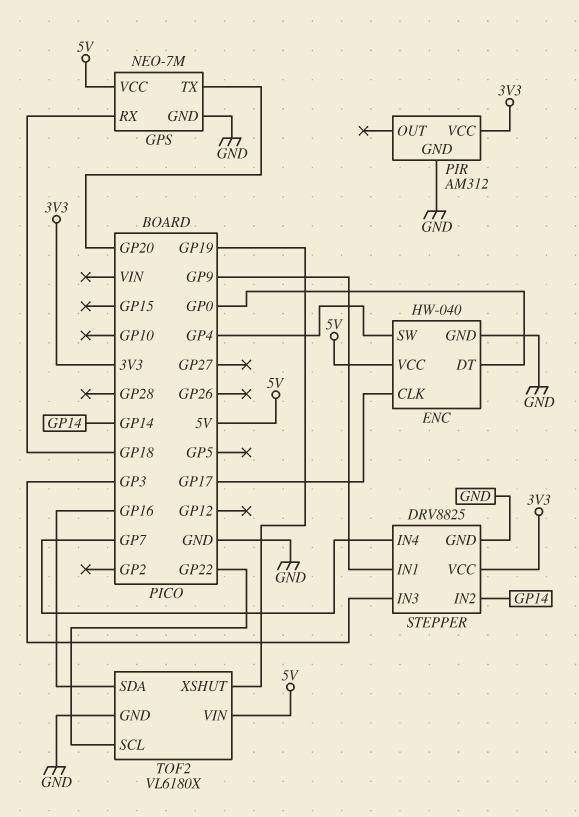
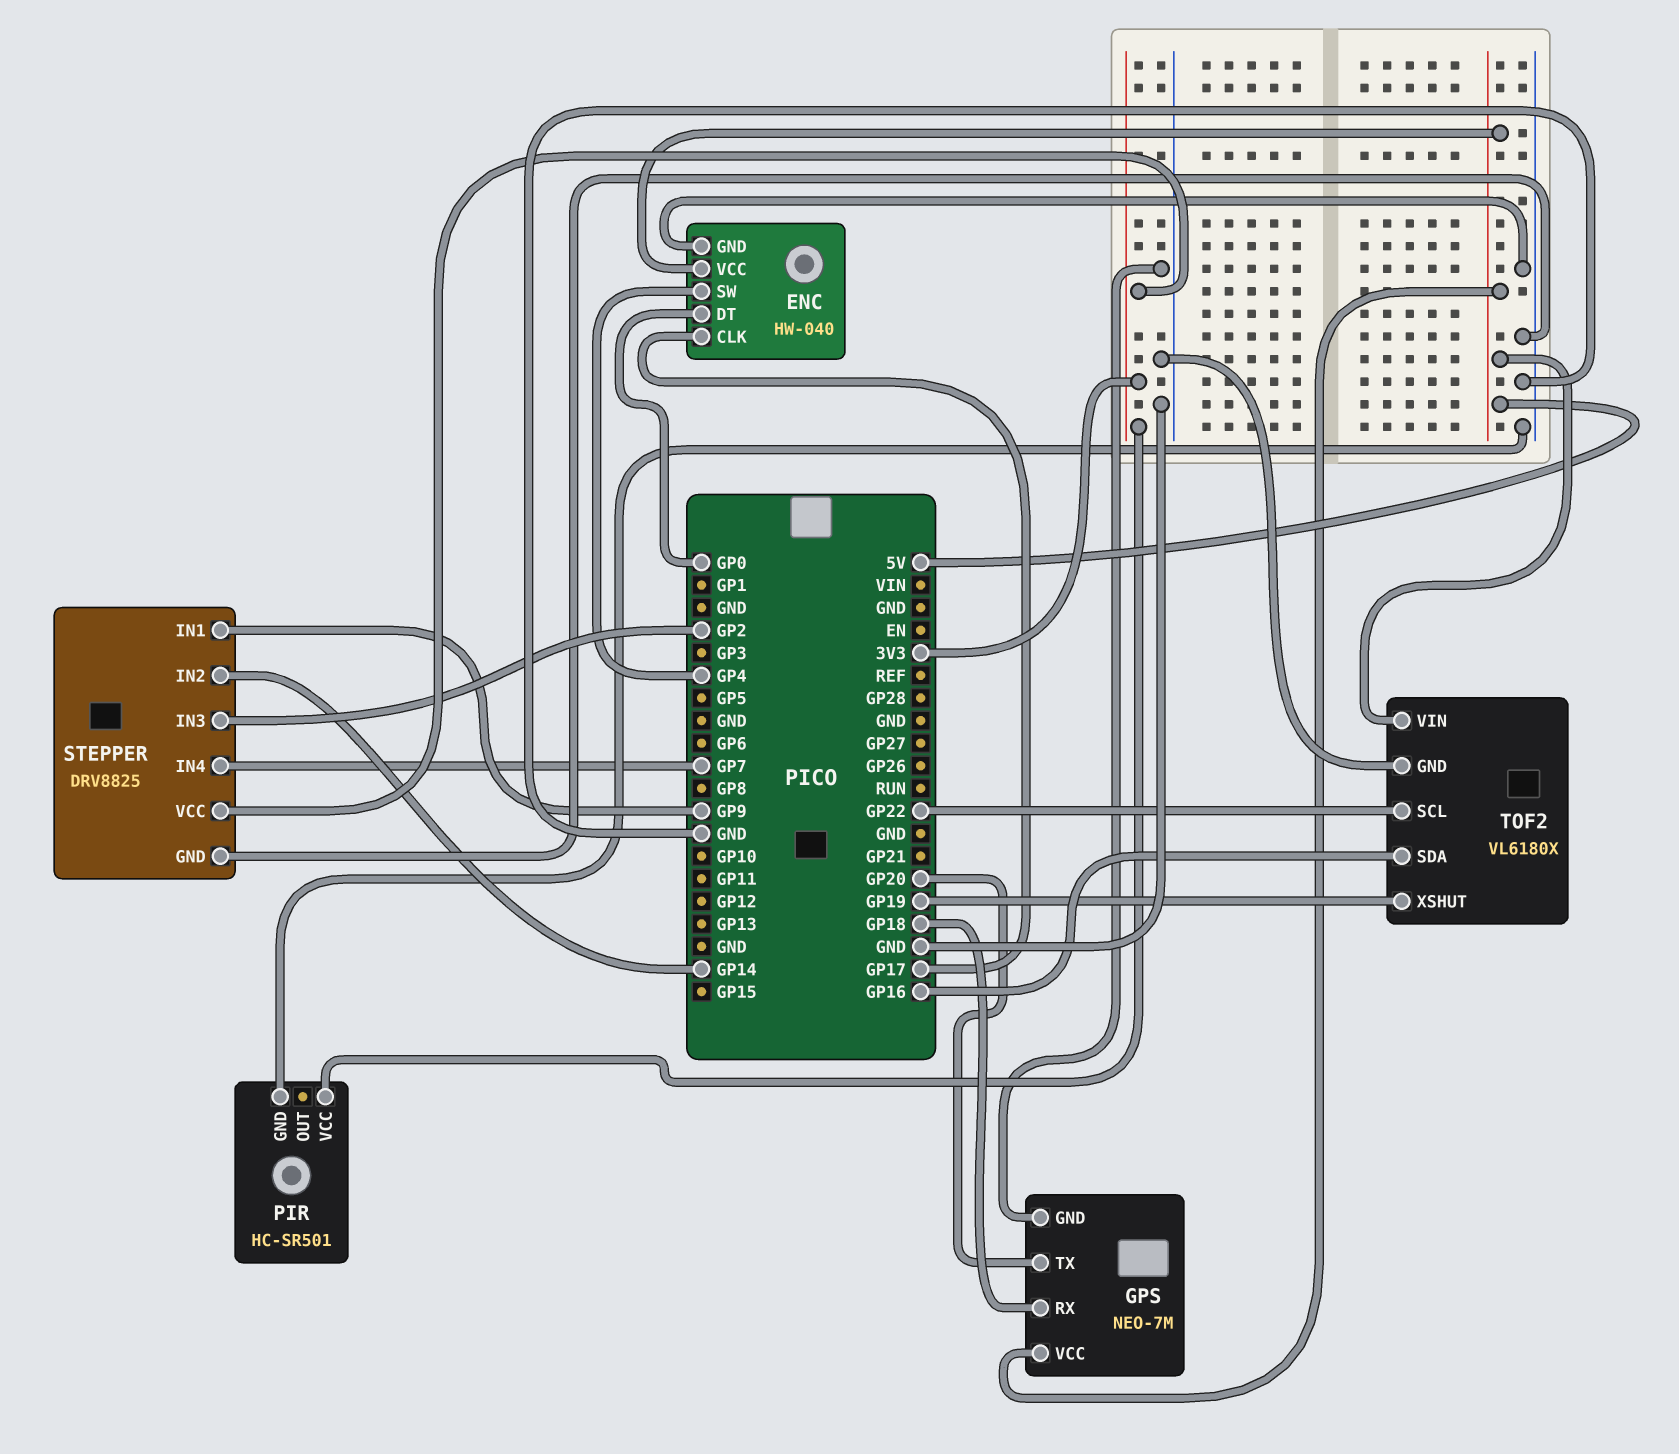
PIR: AM312 -> HC-SR501
STEPPER pin IN3: GP3 -> GP2

